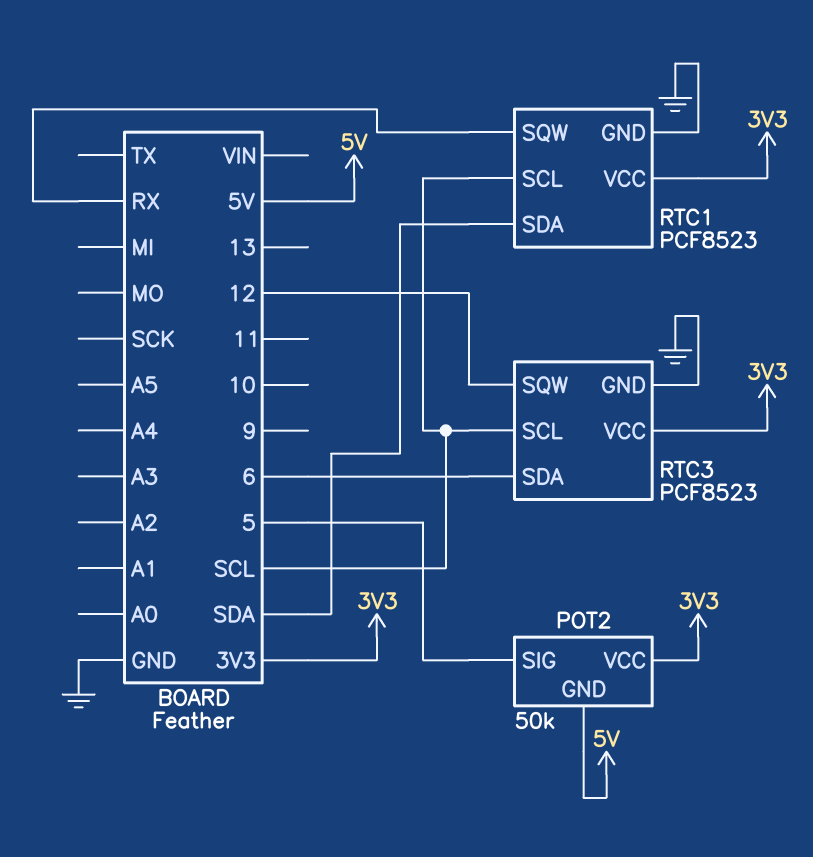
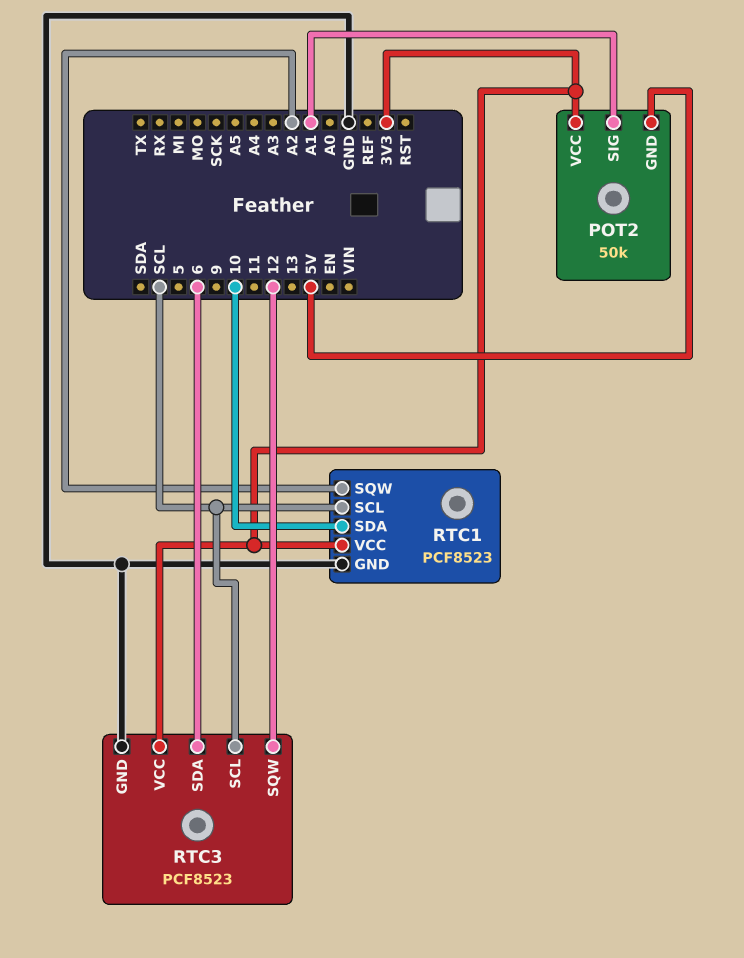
POT2 pin SIG: 5 -> A1
RTC1 pin SDA: SDA -> 10
RTC1 pin SQW: RX -> A2

